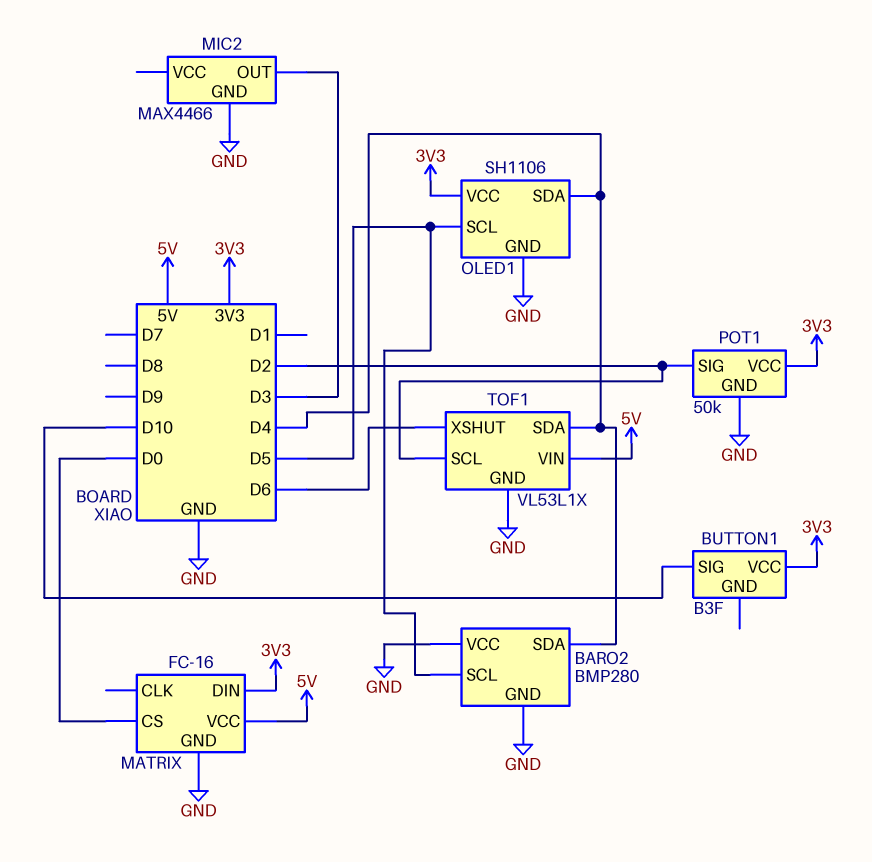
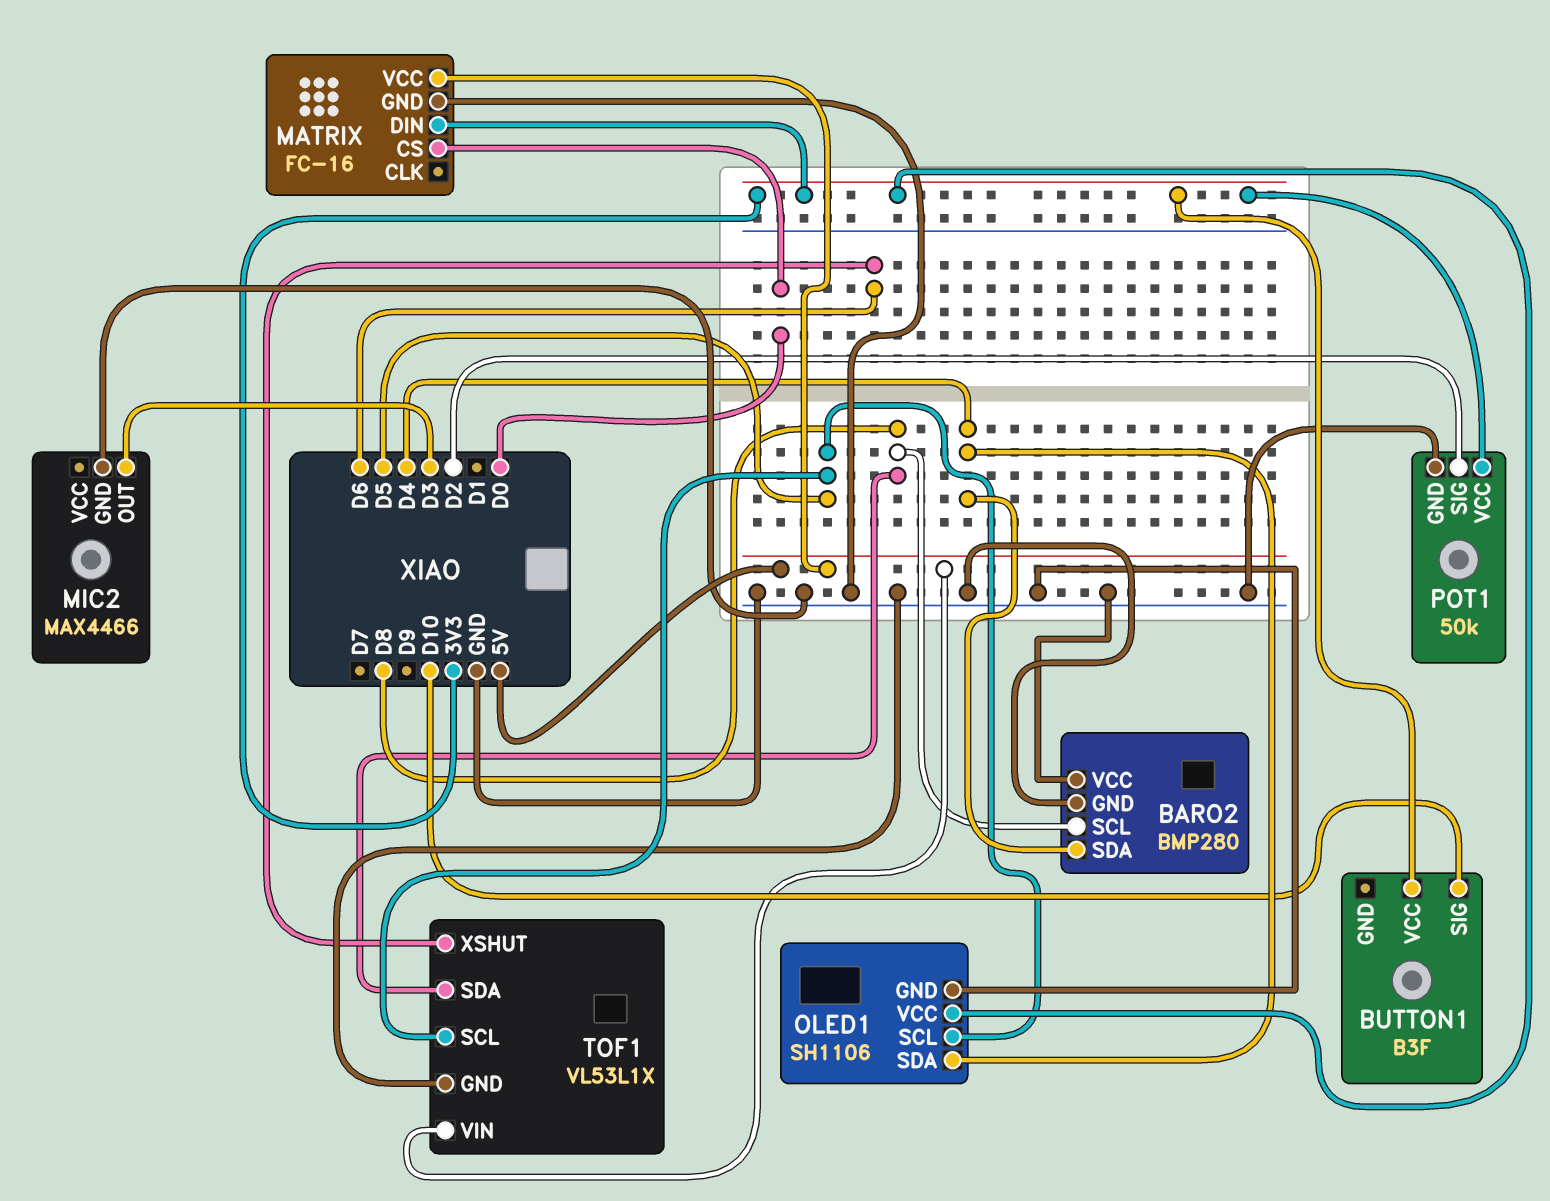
BARO2 pin SCL: D5 -> D8
TOF1 pin SCL: D2 -> D5
TOF1 pin SDA: D4 -> D8

